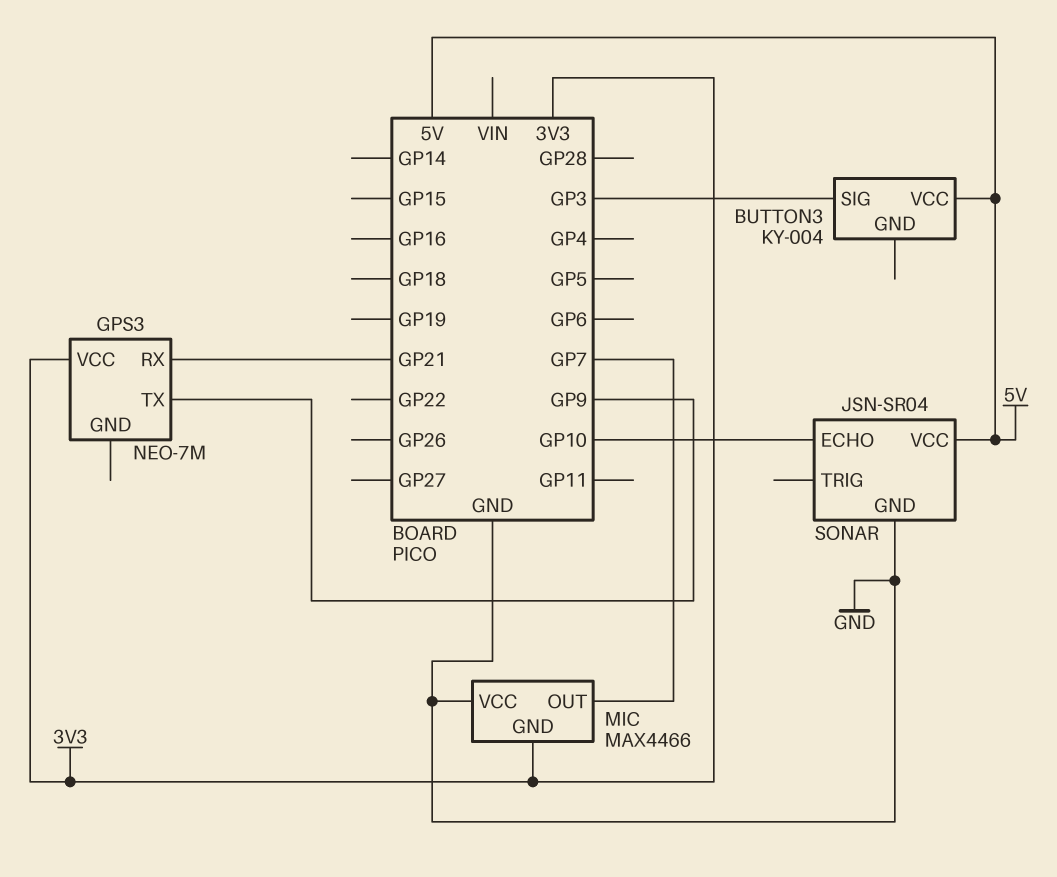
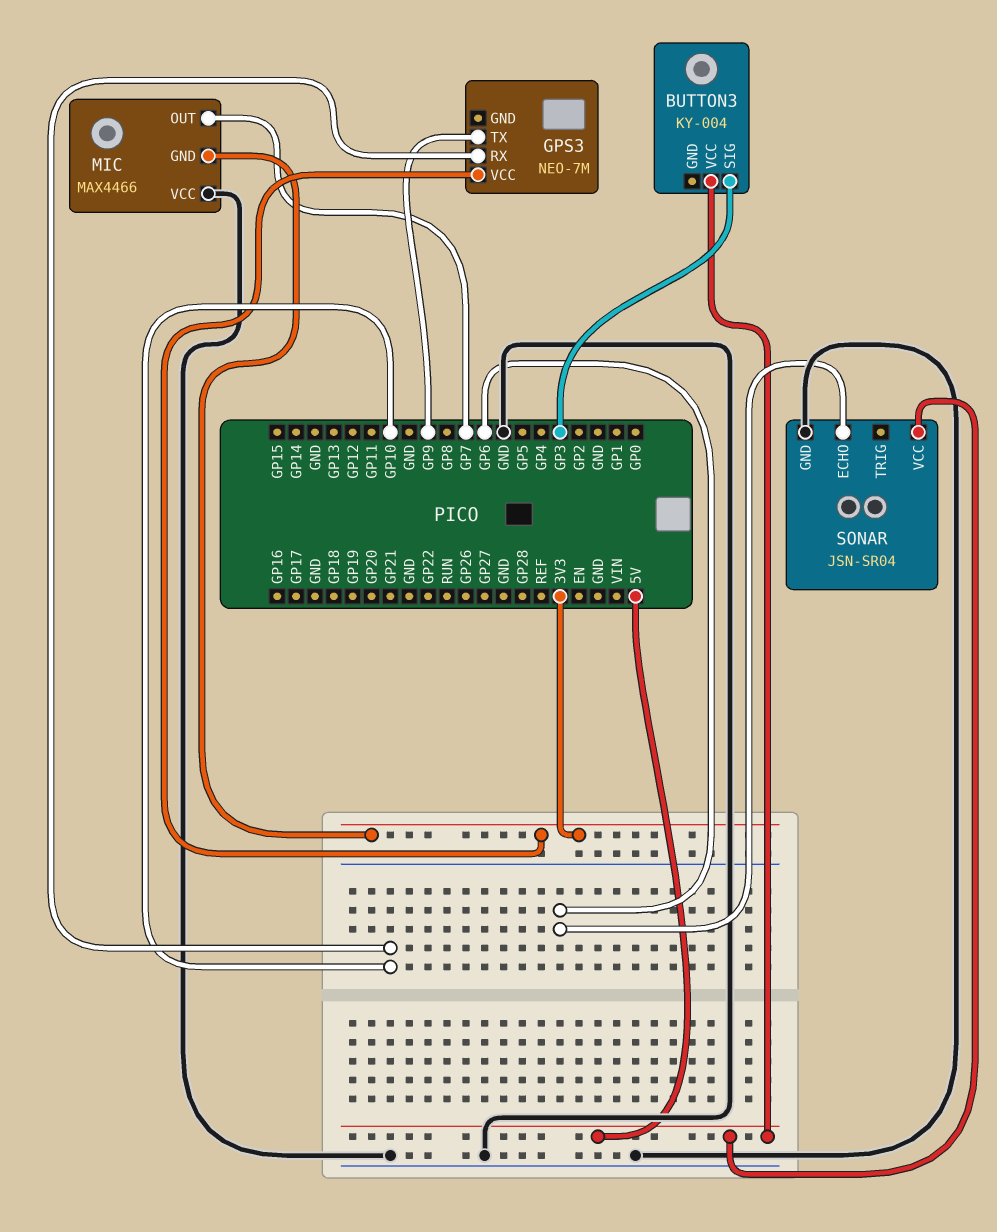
GPS3 pin RX: GP21 -> GP10
SONAR pin ECHO: GP10 -> GP6

